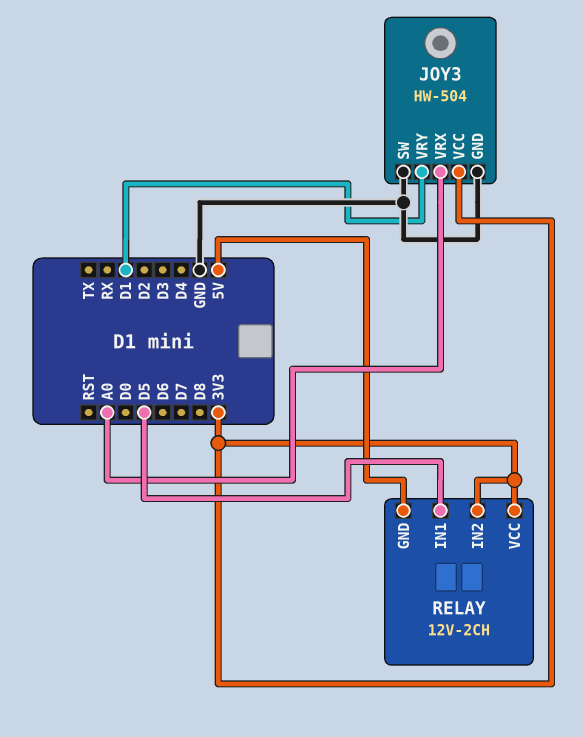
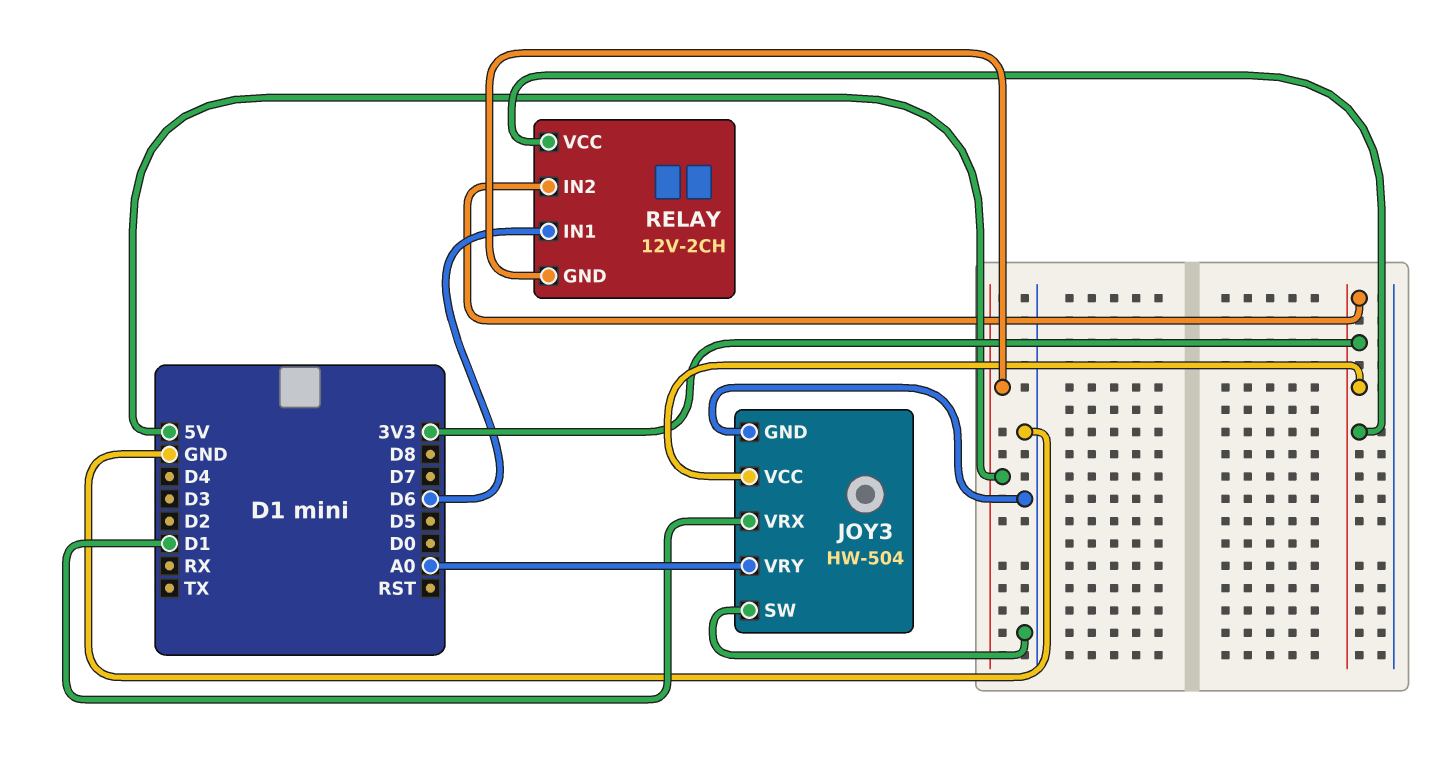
JOY3 pin VRX: A0 -> D1
JOY3 pin VRY: D1 -> A0
RELAY pin IN1: D5 -> D6

